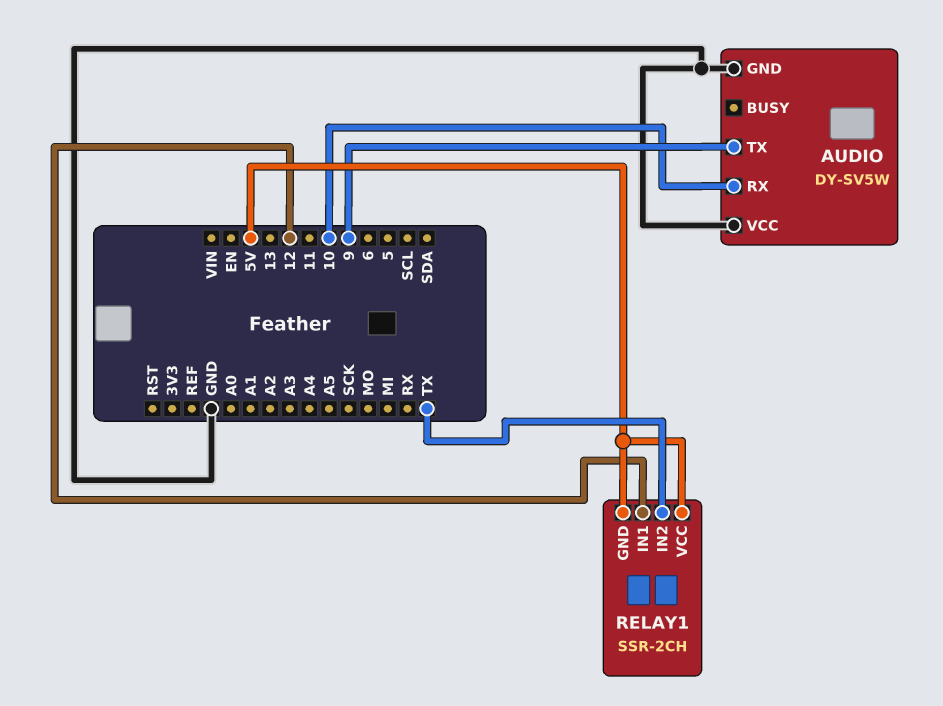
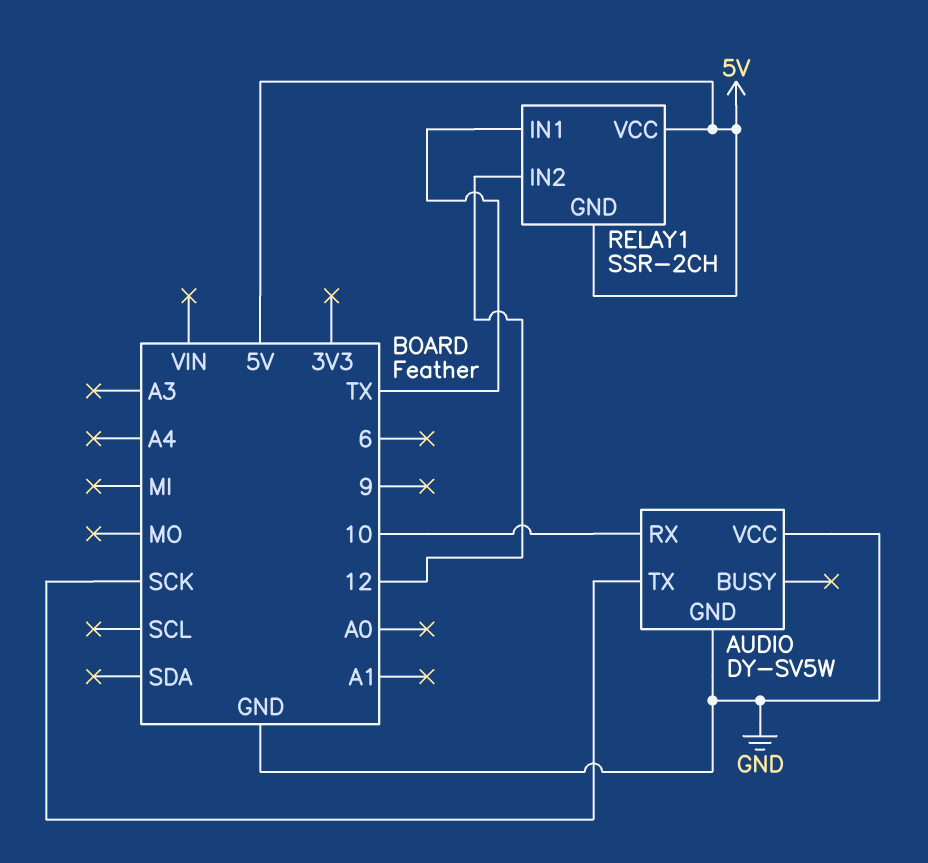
AUDIO pin TX: 9 -> SCK
RELAY1 pin IN1: 12 -> TX
RELAY1 pin IN2: TX -> 12

